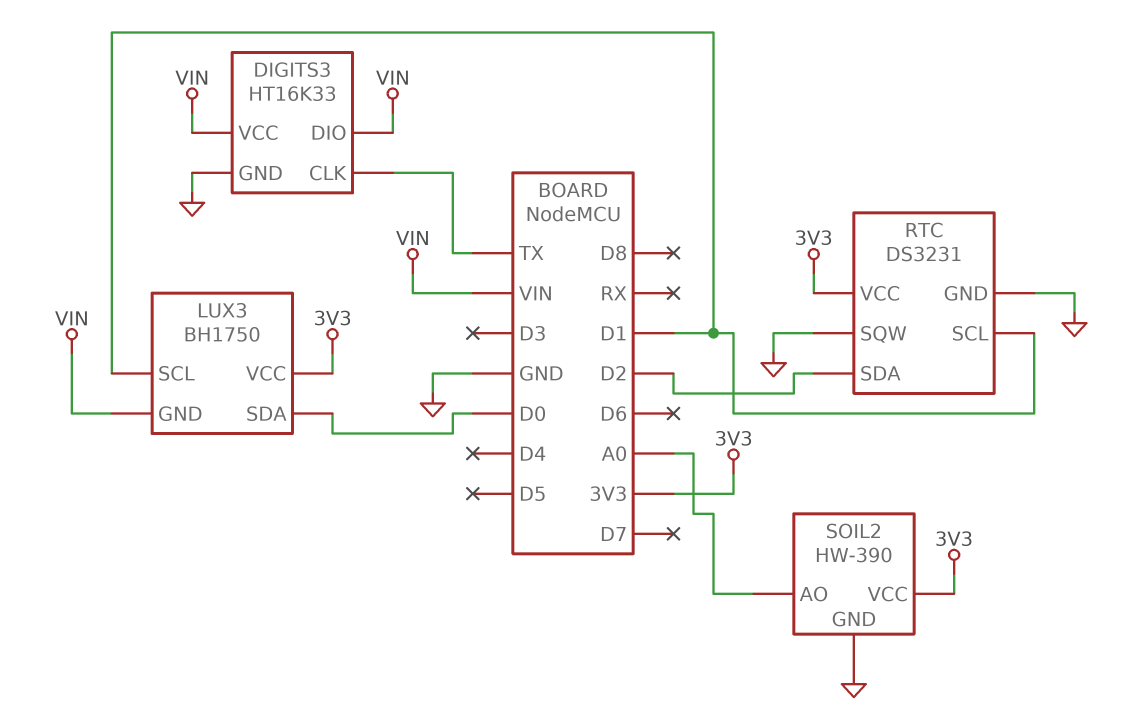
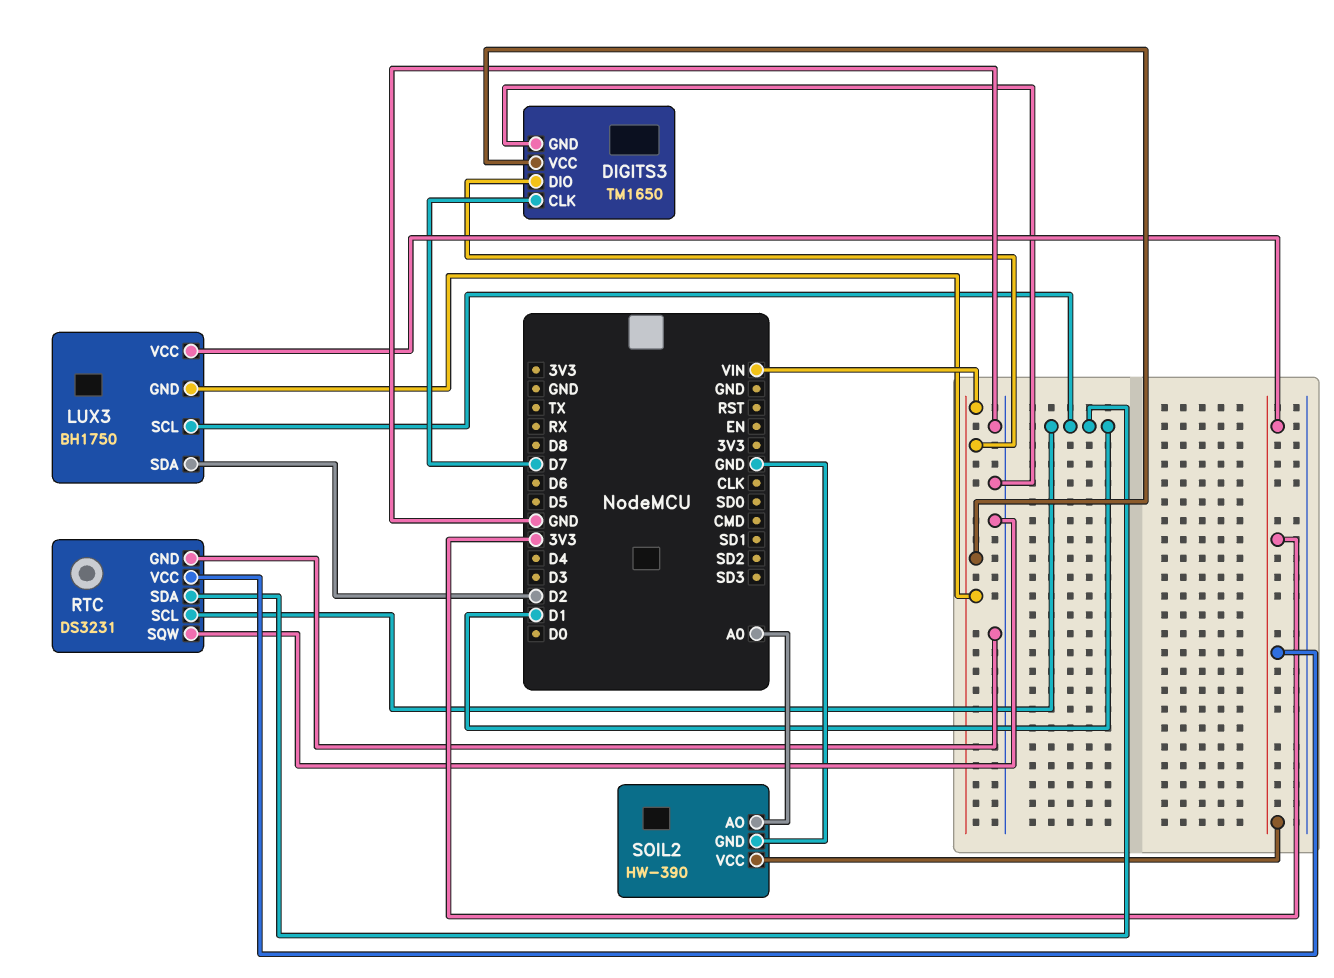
DIGITS3: HT16K33 -> TM1650
DIGITS3 pin CLK: TX -> D7
LUX3 pin SDA: D0 -> D2
RTC pin SDA: D2 -> D1

